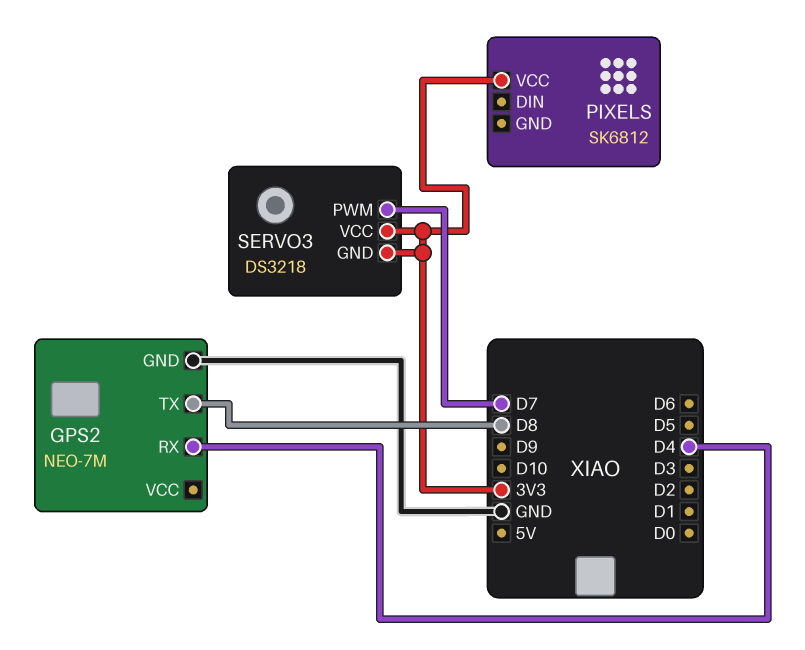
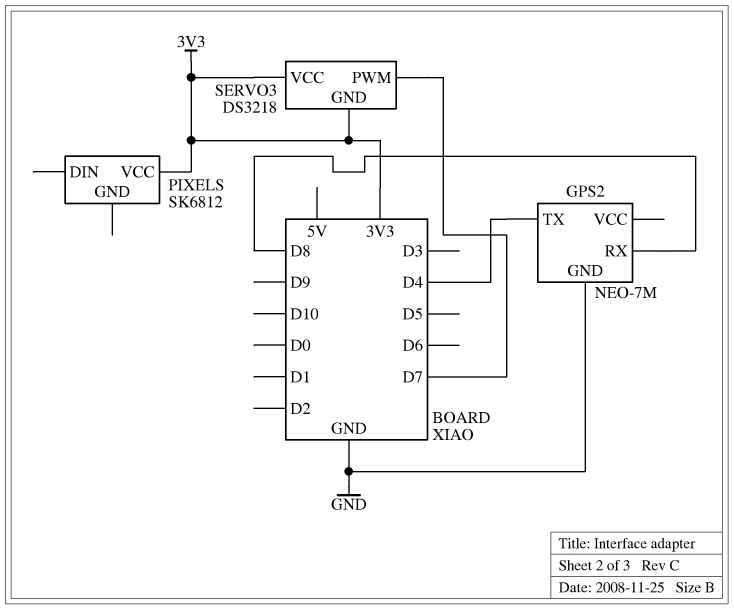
GPS2 pin RX: D4 -> D8
GPS2 pin TX: D8 -> D4

